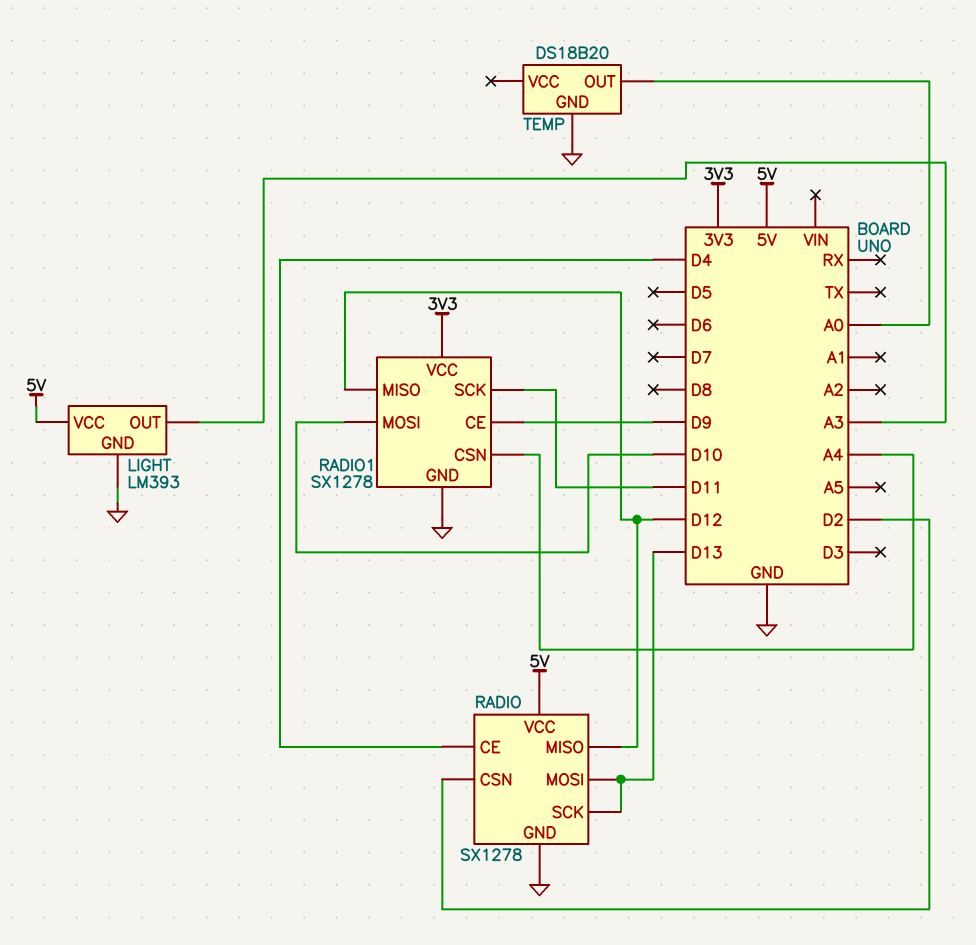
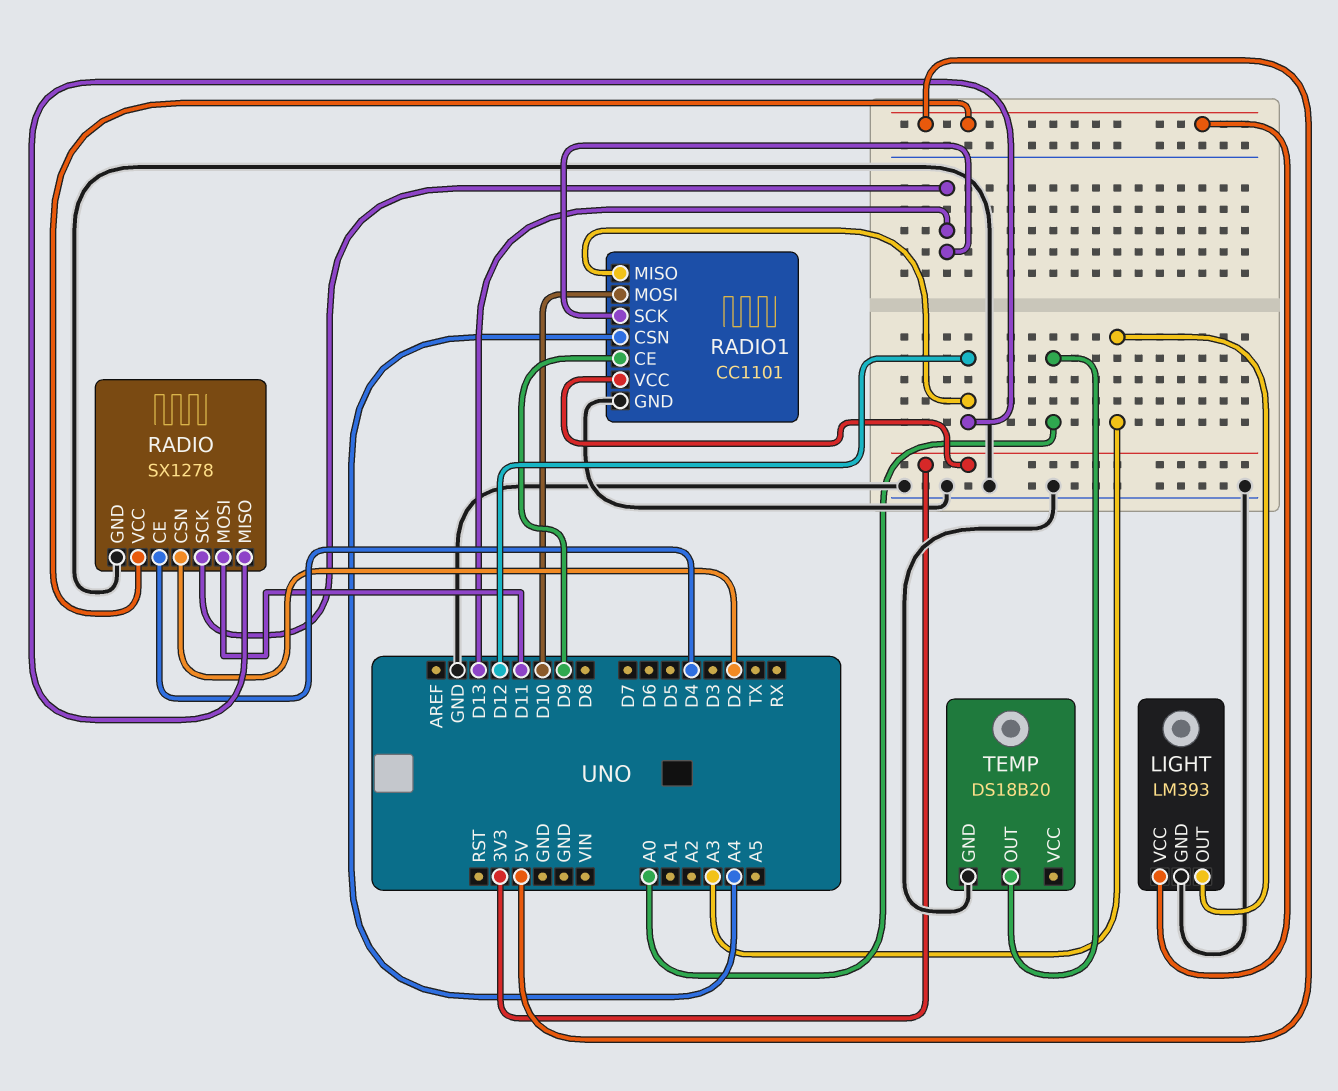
RADIO pin MOSI: D13 -> D11
RADIO1: SX1278 -> CC1101
RADIO1 pin SCK: D11 -> D13

